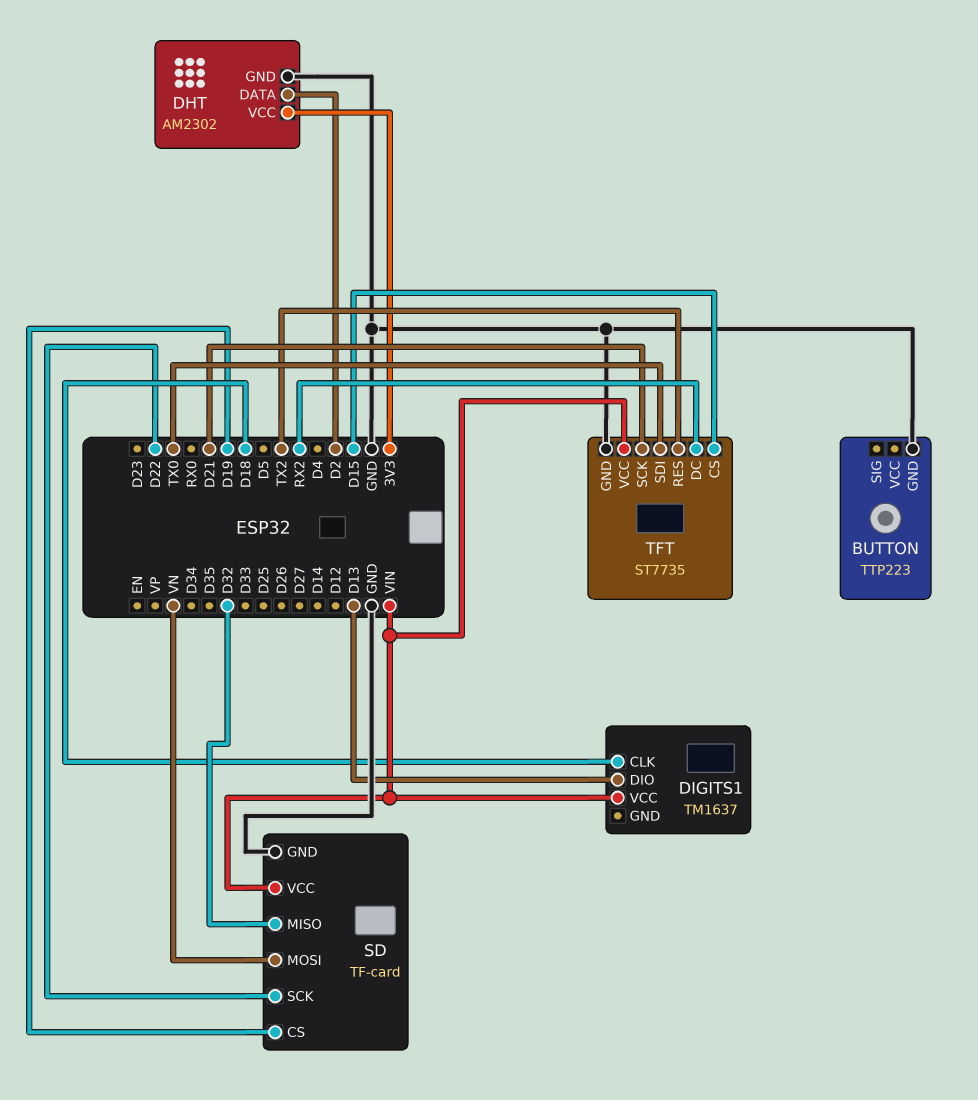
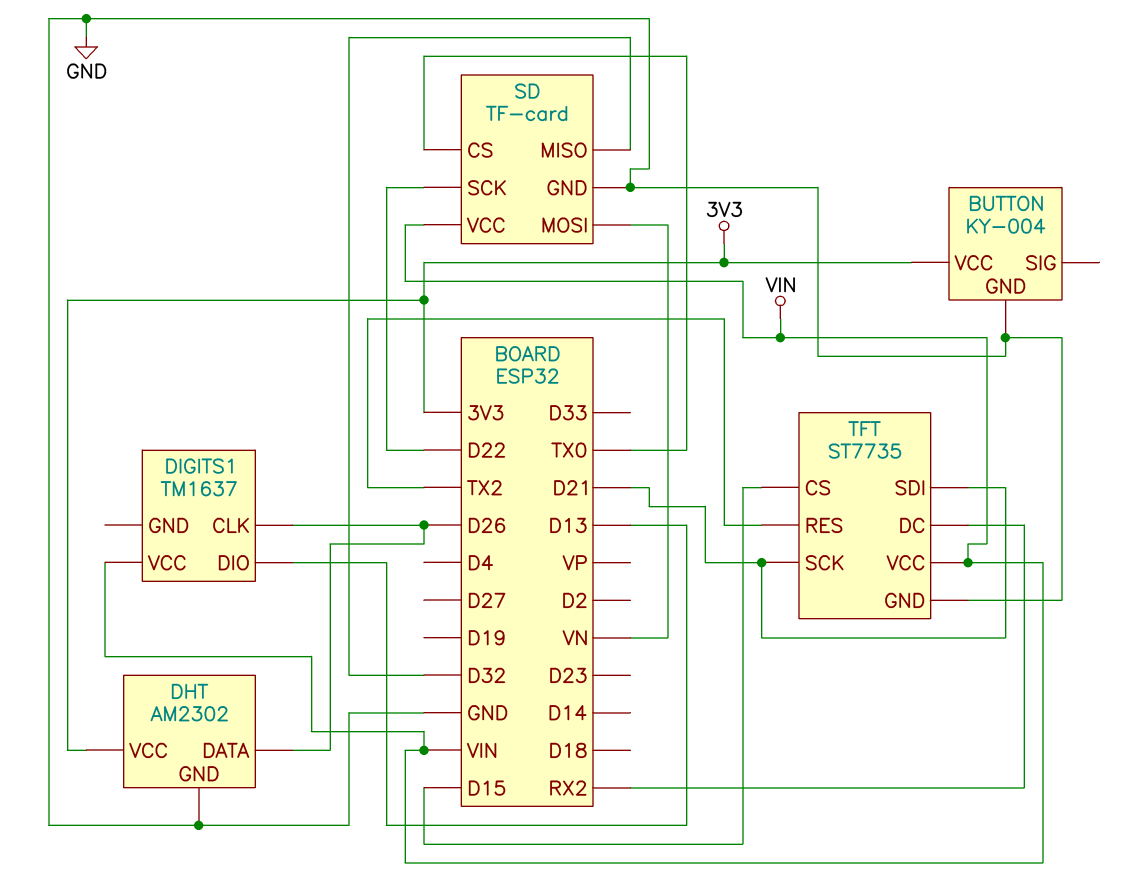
BUTTON: TTP223 -> KY-004
BUTTON pin VCC: none -> 3V3
DHT pin DATA: D2 -> D26
DIGITS1 pin CLK: D18 -> D26
SD pin CS: D19 -> TX0
TFT pin SDI: TX0 -> D21

